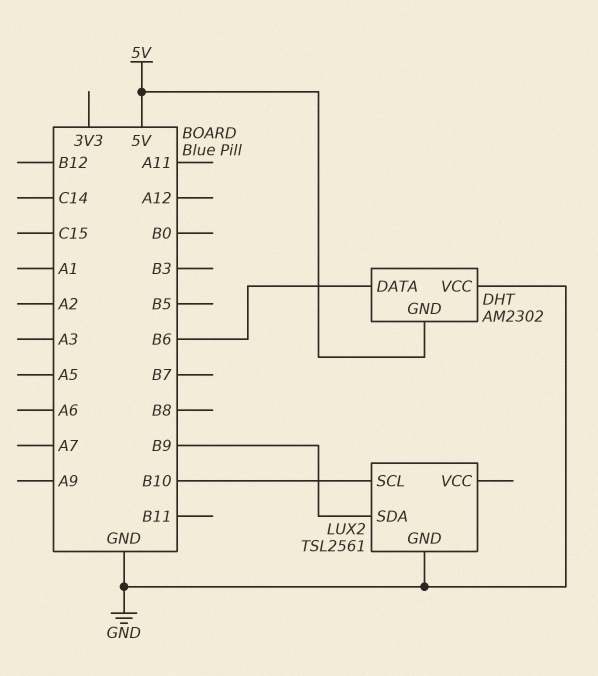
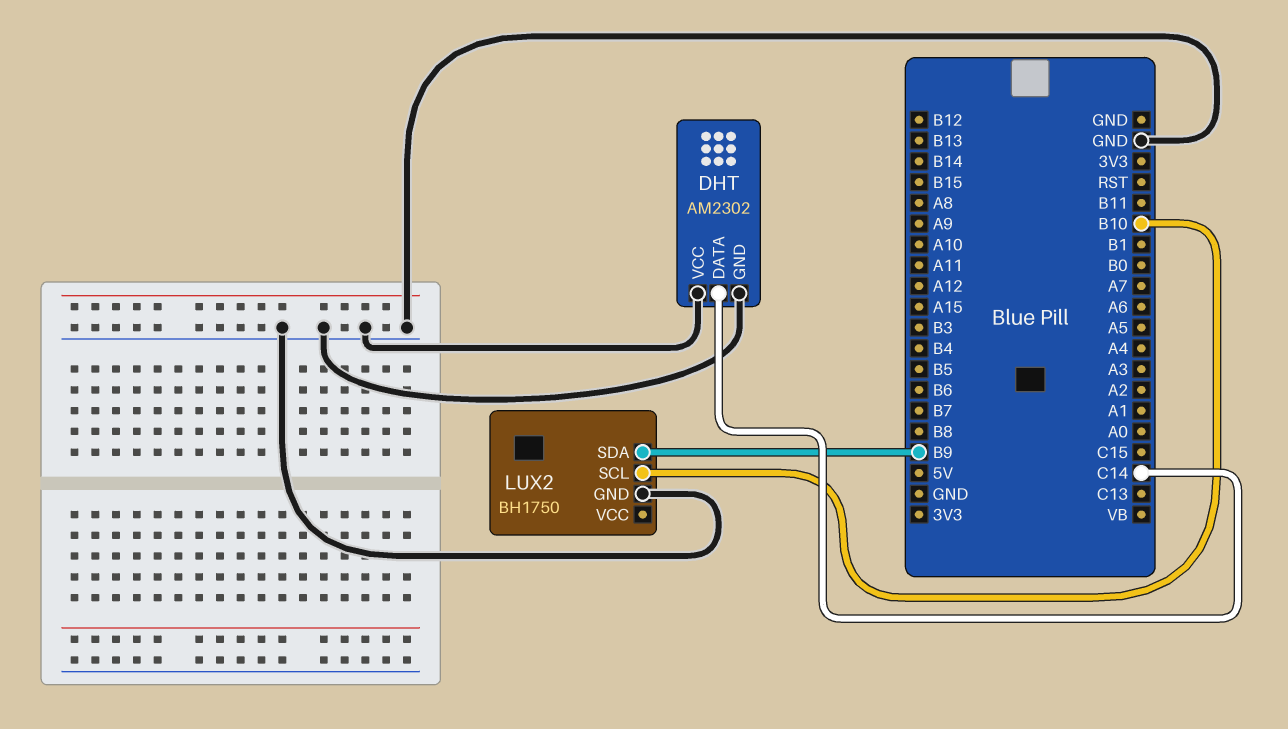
DHT pin DATA: B6 -> C14
DHT pin GND: 5V -> GND
LUX2: TSL2561 -> BH1750

